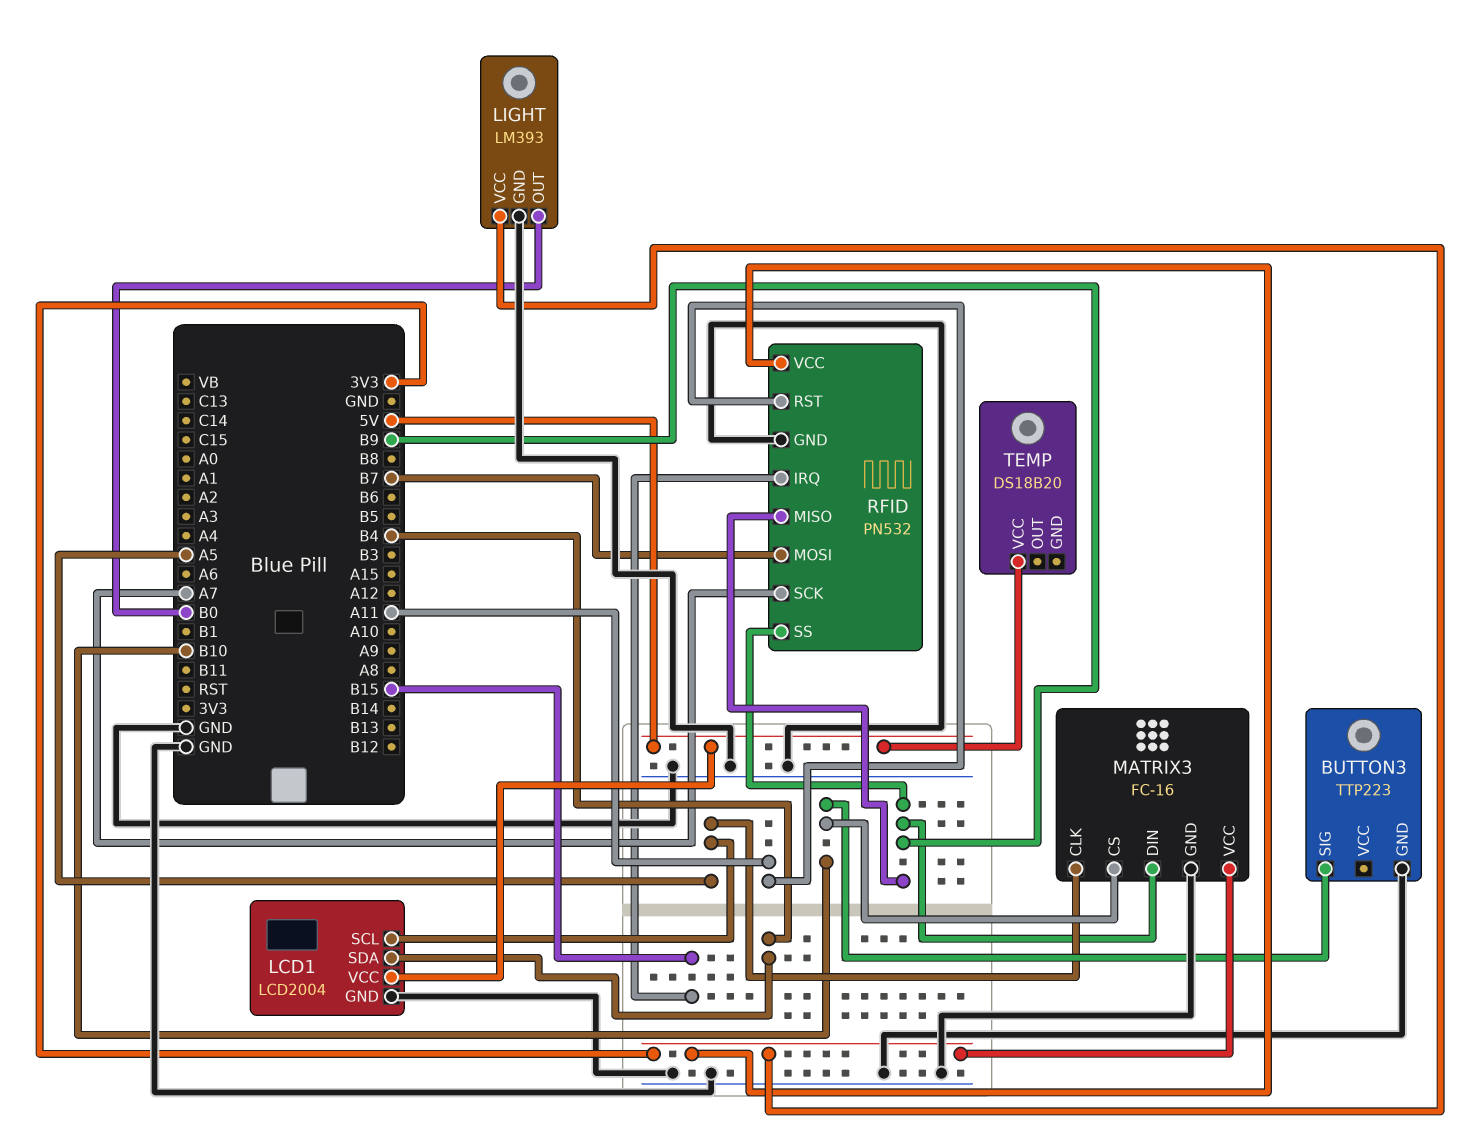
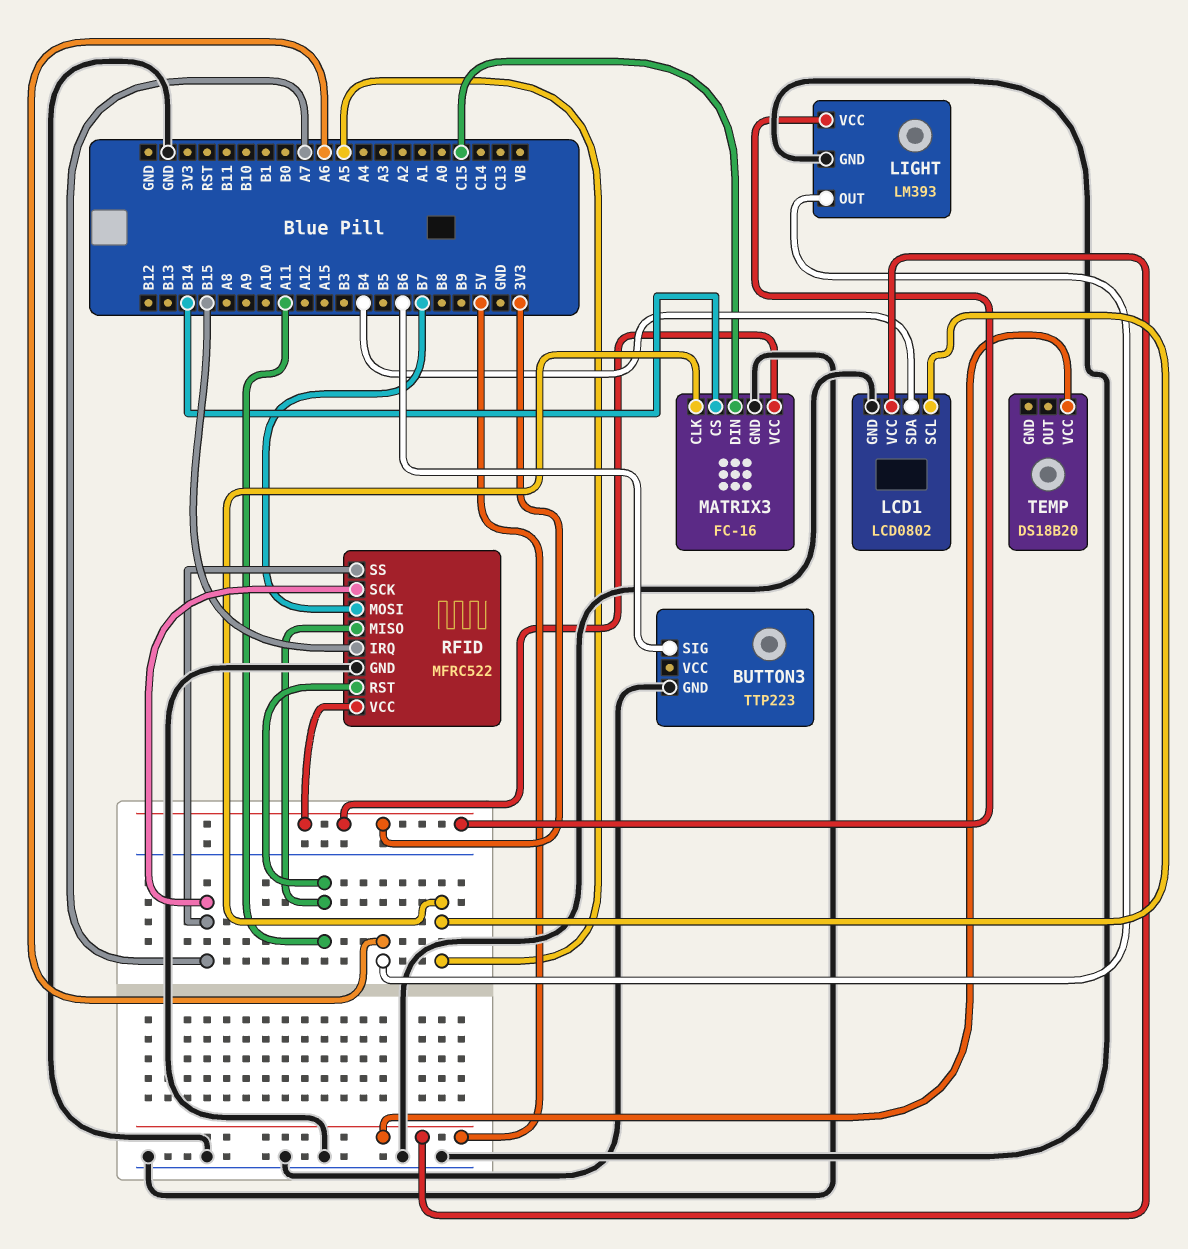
BUTTON3 pin SIG: B10 -> B6
LCD1: LCD2004 -> LCD0802
LIGHT pin OUT: B0 -> A6
MATRIX3 pin CS: B10 -> B14
MATRIX3 pin DIN: B9 -> C15
RFID: PN532 -> MFRC522
RFID pin MISO: B9 -> A11
RFID pin SS: B9 -> A7

